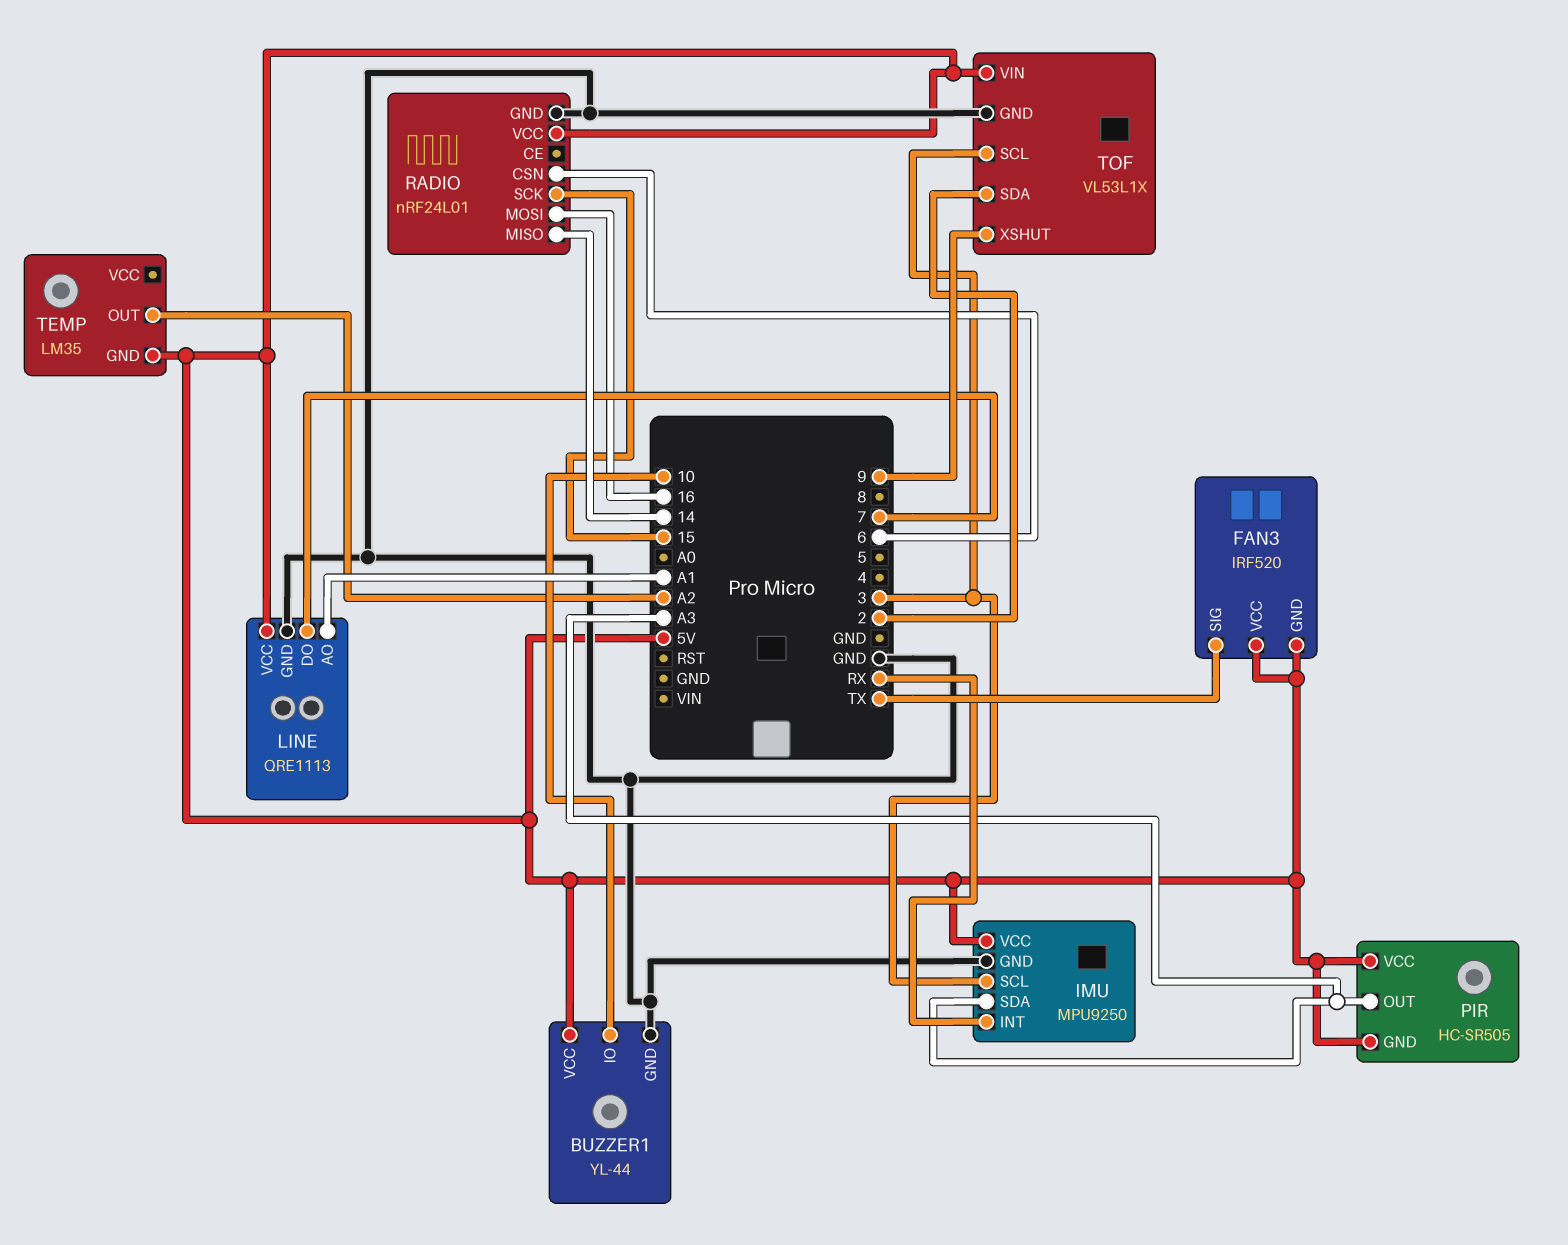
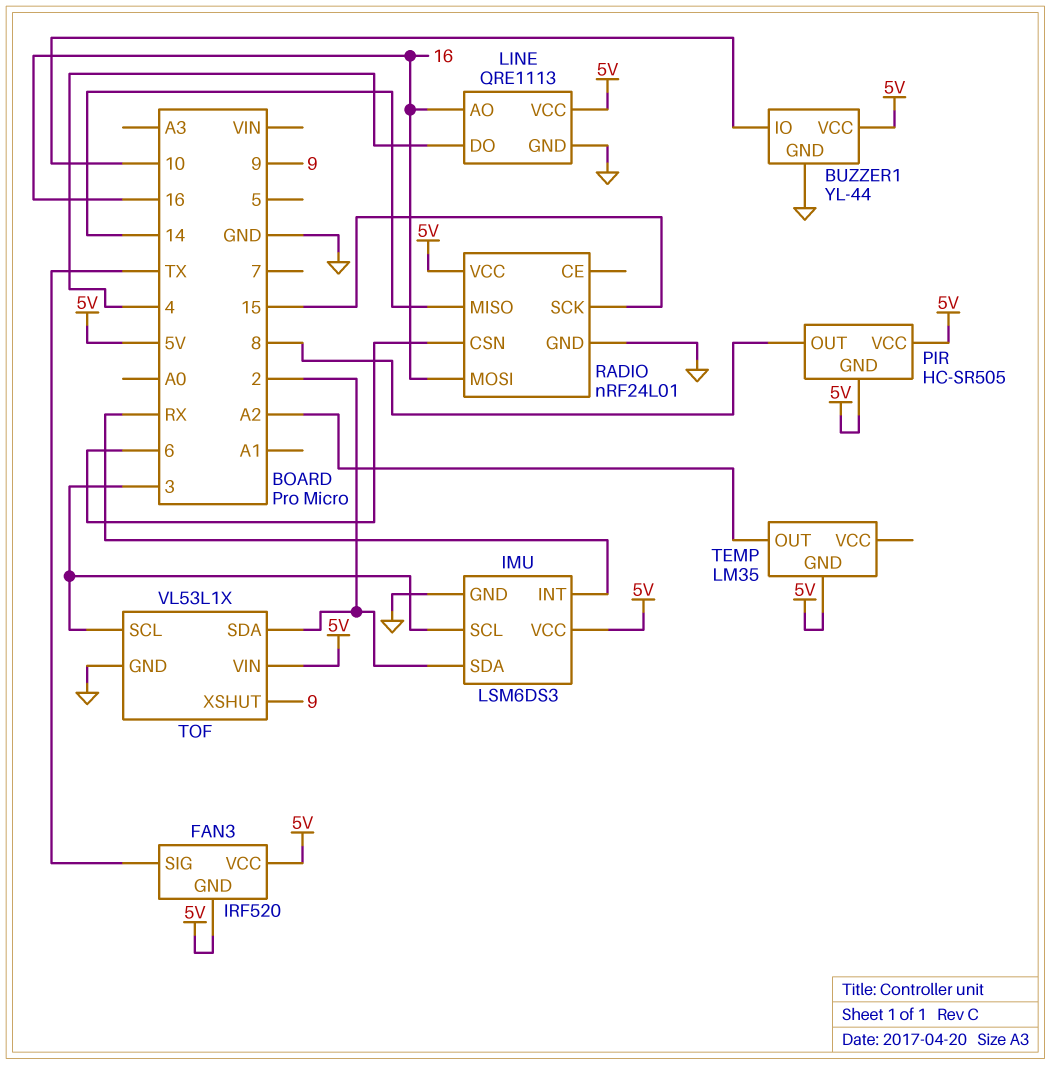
IMU: MPU9250 -> LSM6DS3
IMU pin SDA: A3 -> 2
LINE pin AO: A1 -> 16
LINE pin DO: 7 -> 4
PIR pin OUT: A3 -> 8

